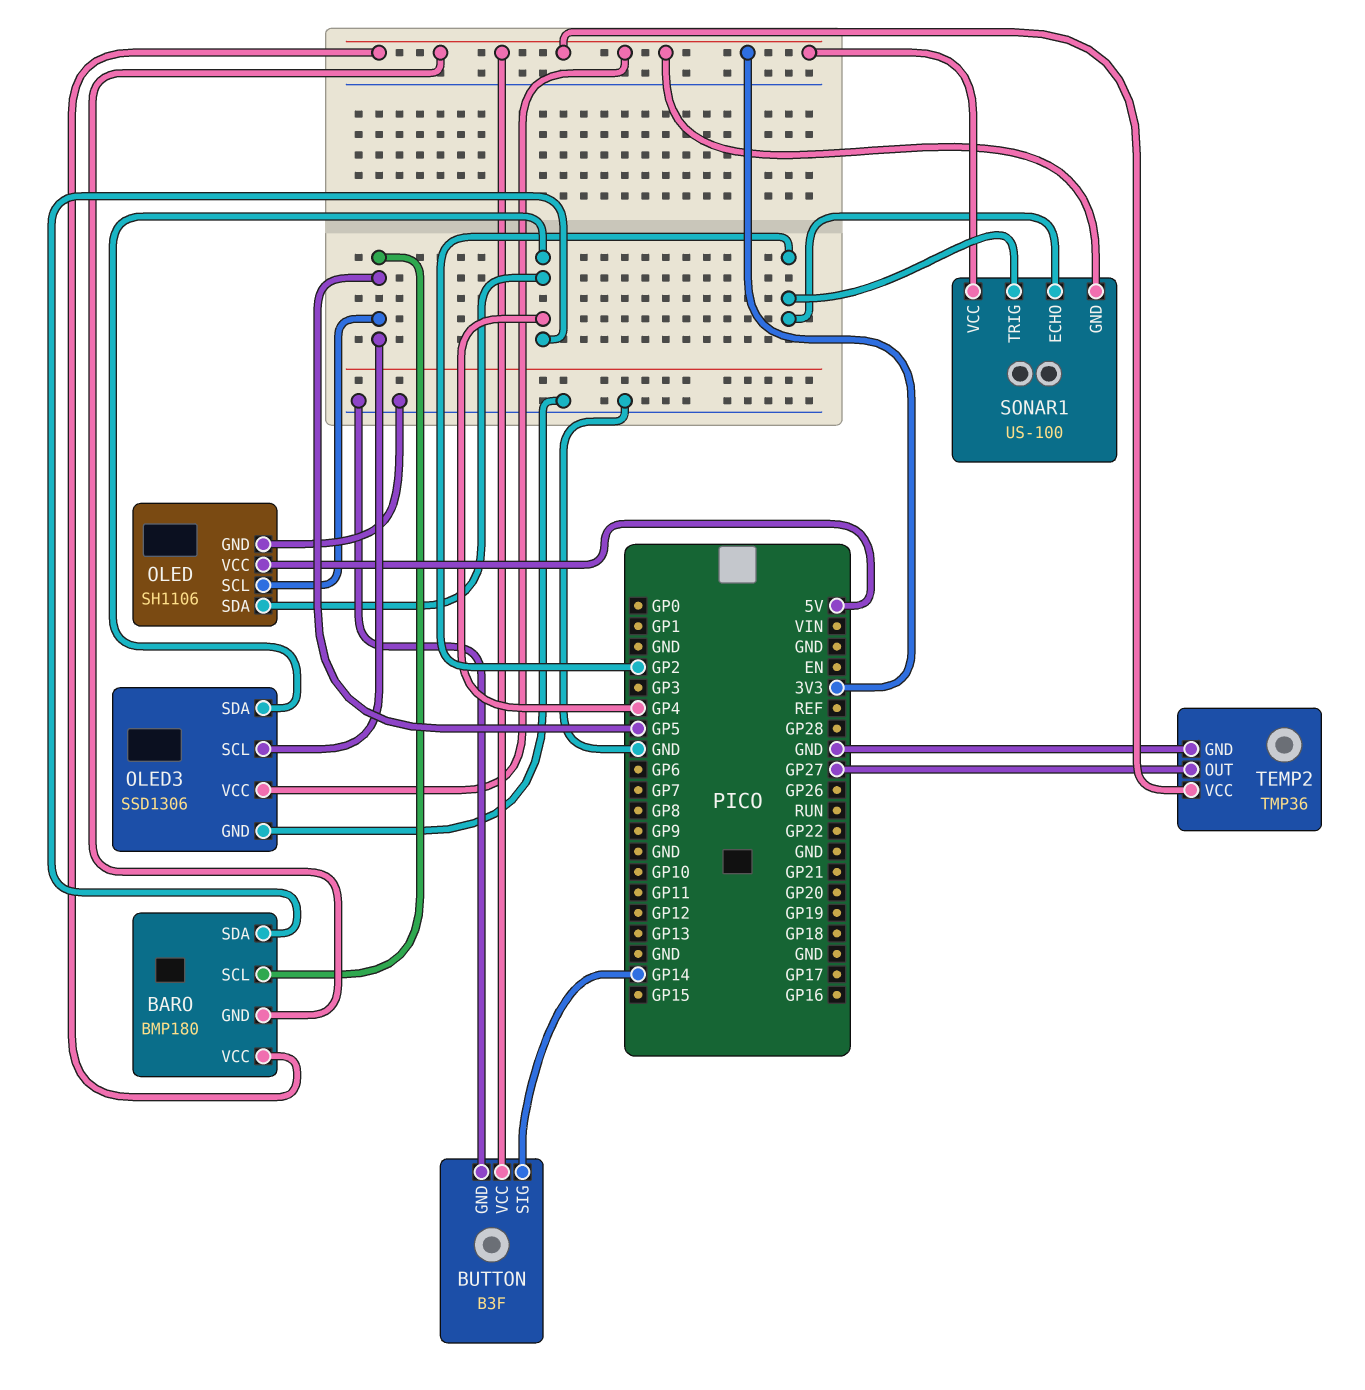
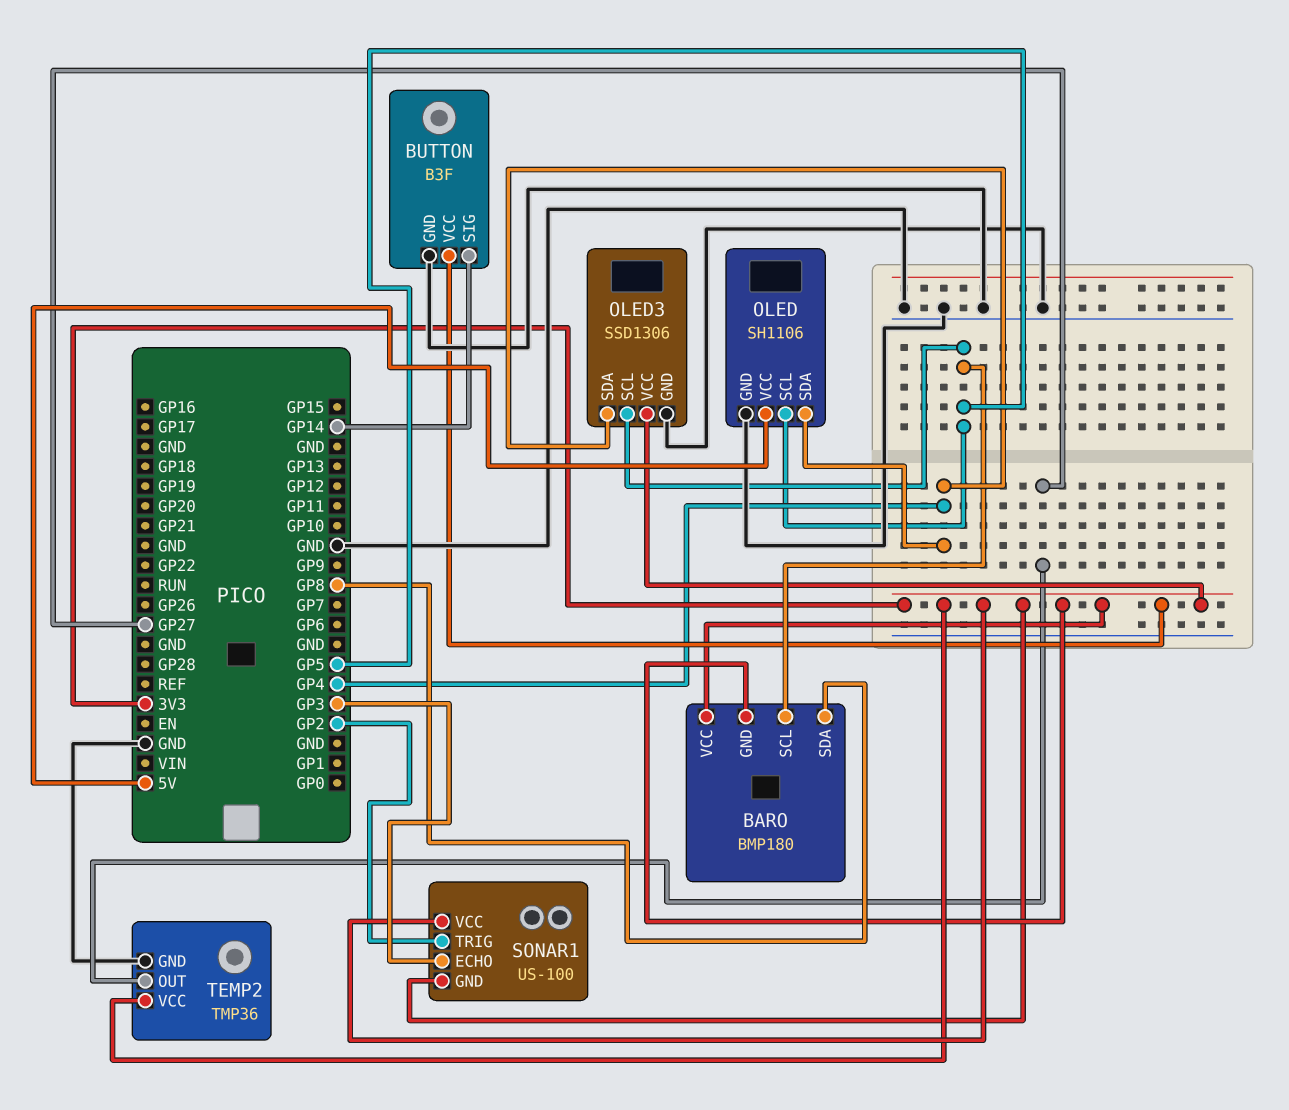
BARO pin SDA: GP4 -> GP8
SONAR1 pin ECHO: GP2 -> GP3

